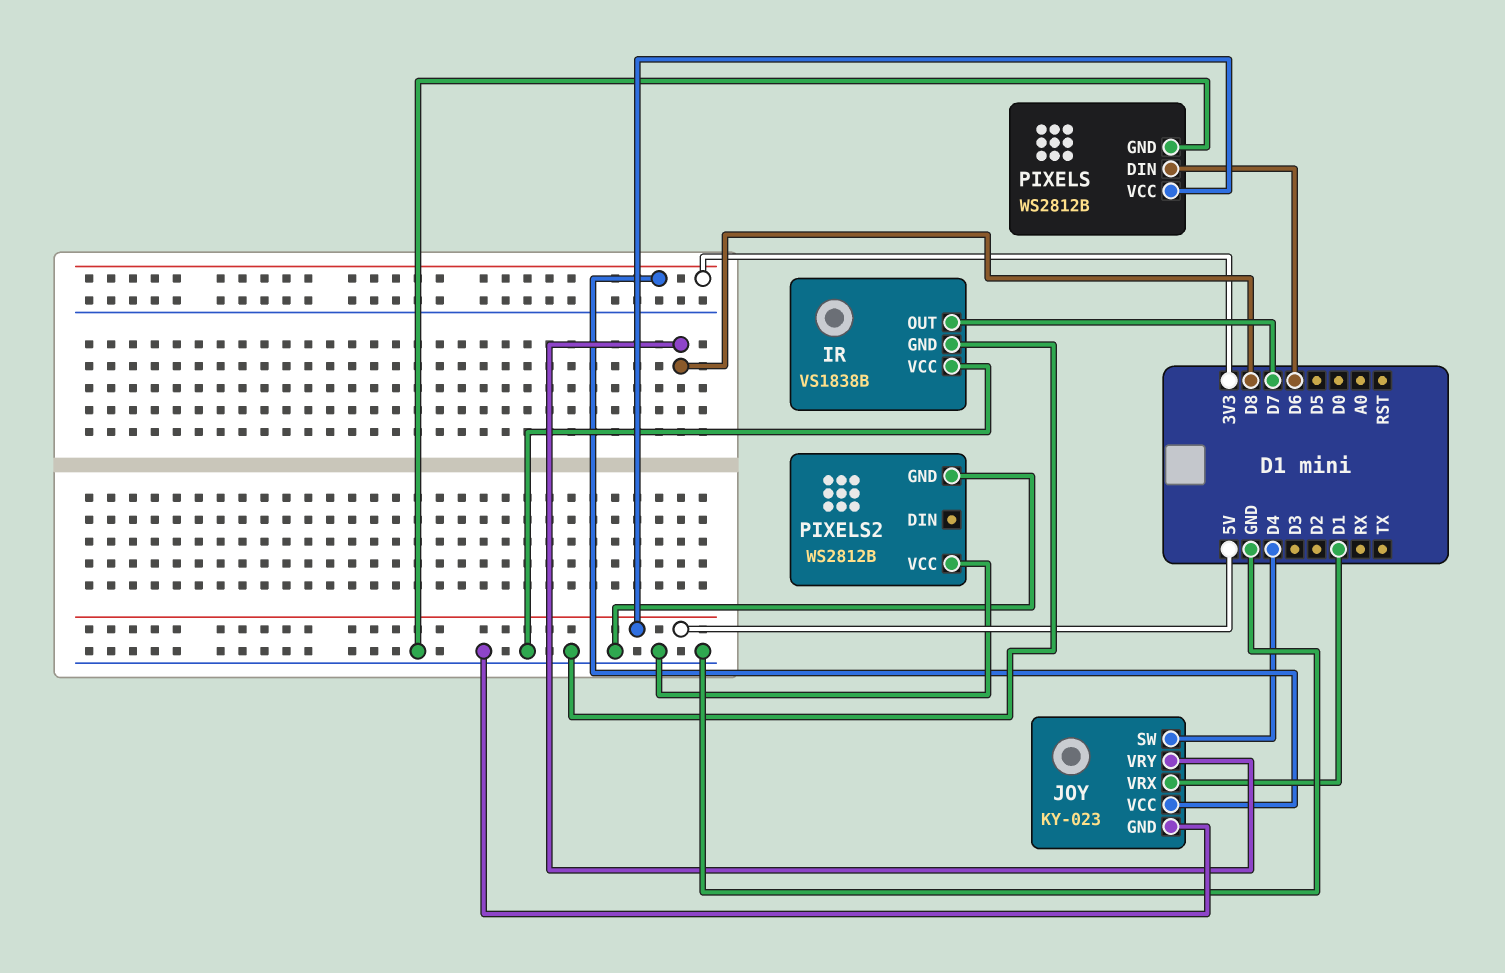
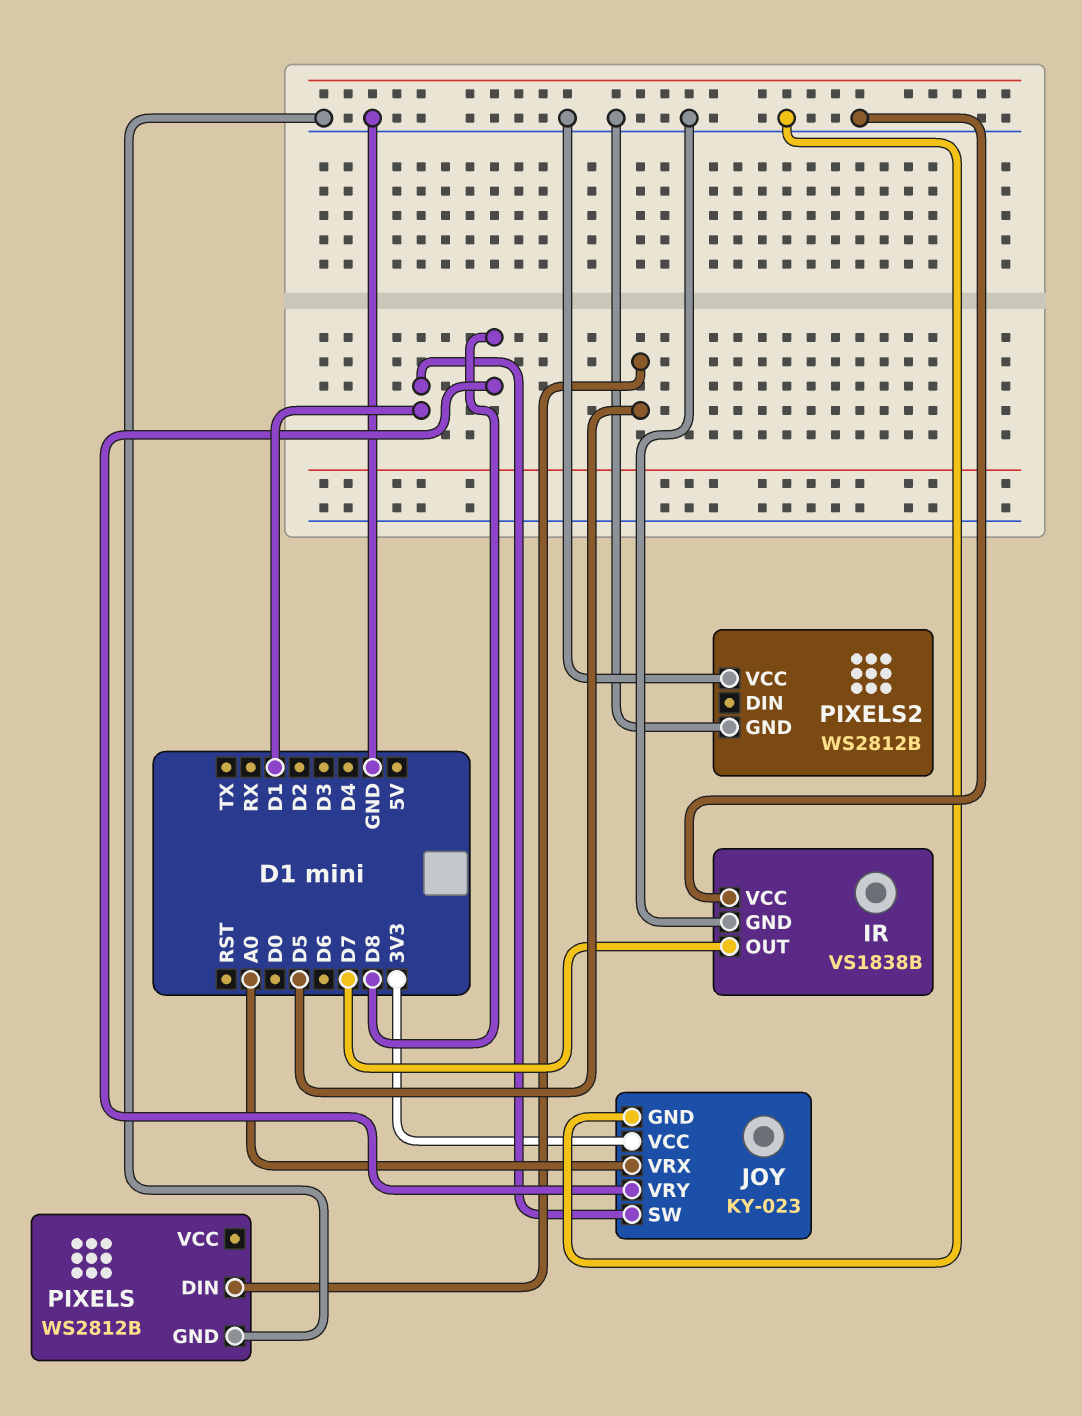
JOY pin SW: D4 -> D1
JOY pin VRX: D1 -> A0
PIXELS pin DIN: D6 -> D5
PIXELS pin VCC: 5V -> none

